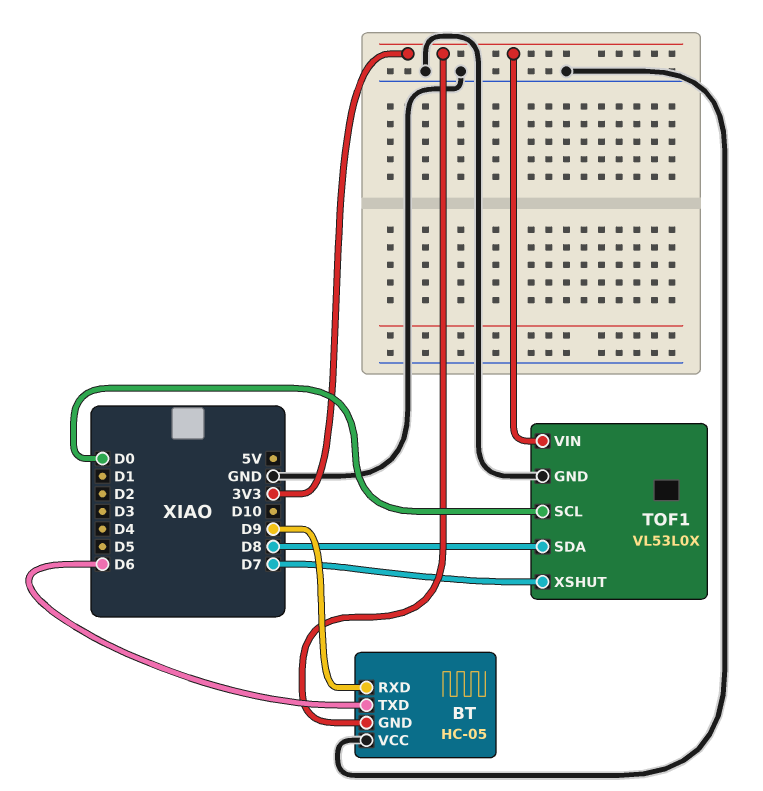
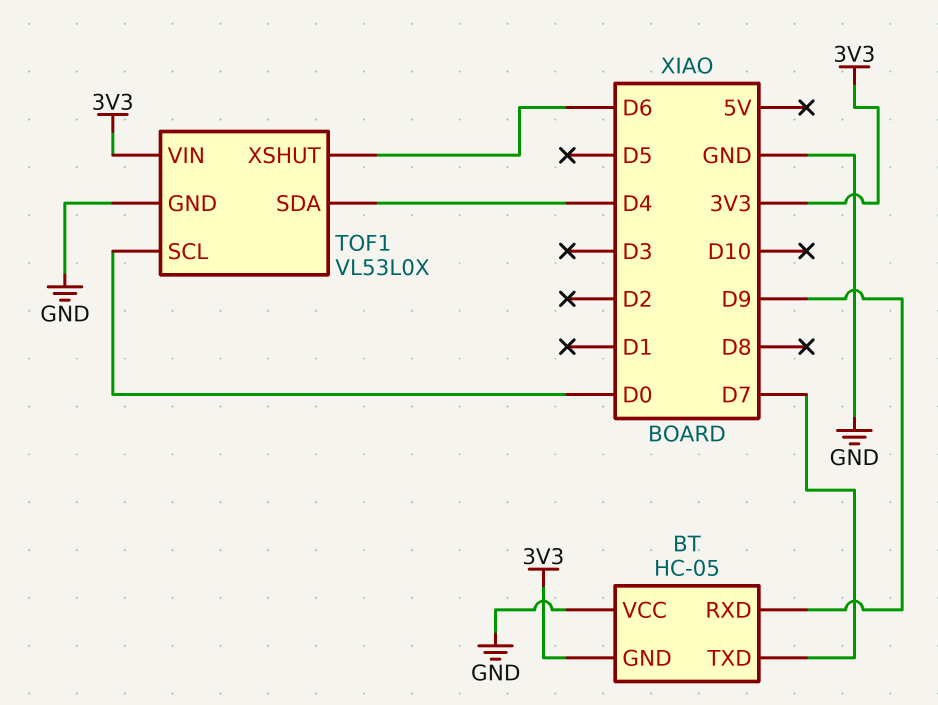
BT pin TXD: D6 -> D7
TOF1 pin SDA: D8 -> D4
TOF1 pin XSHUT: D7 -> D6

